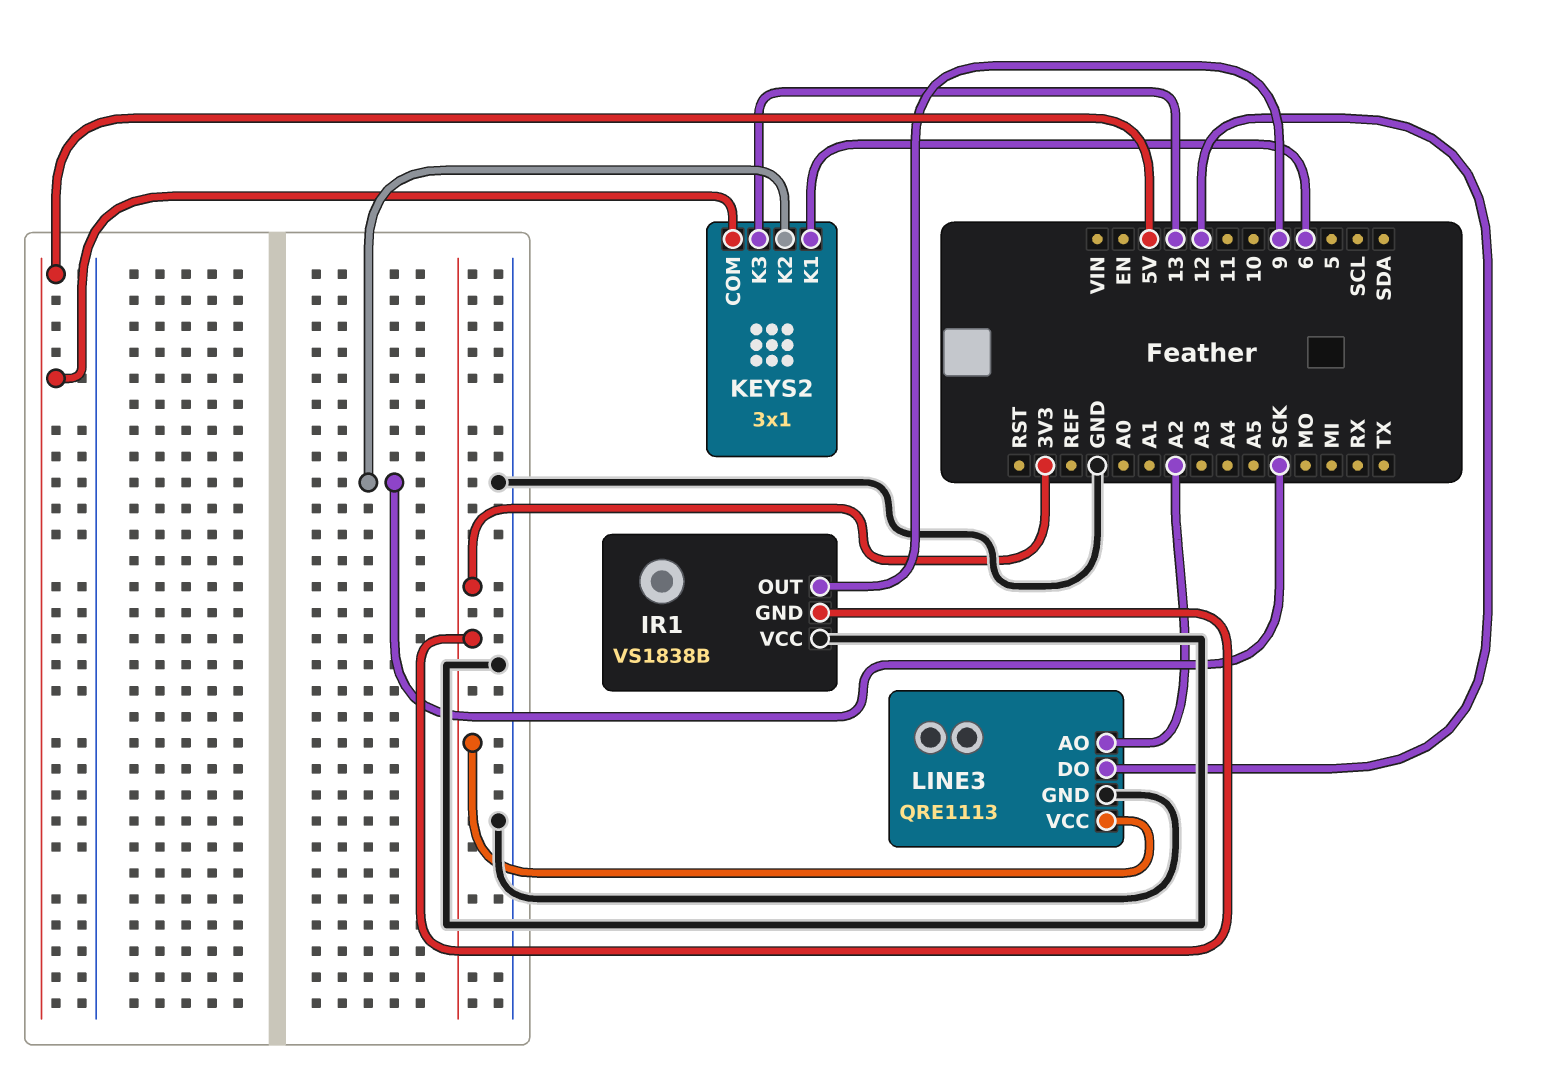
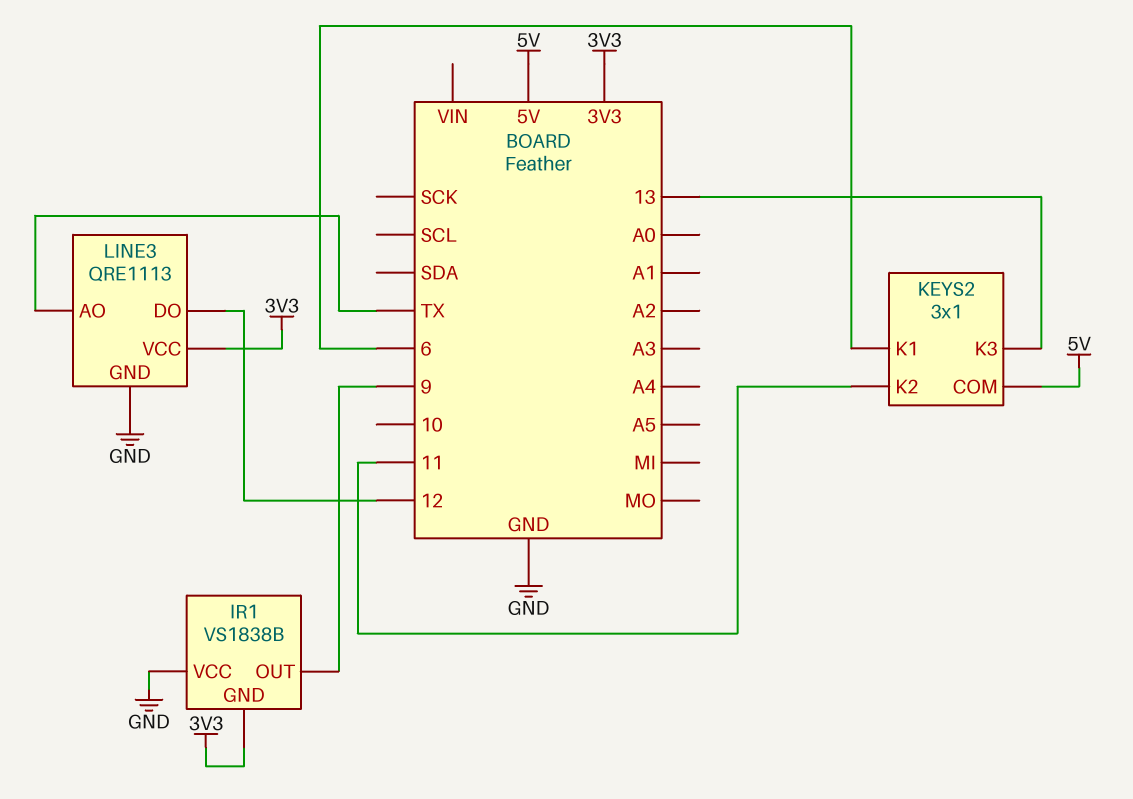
KEYS2 pin K2: SCK -> 11
LINE3 pin AO: A2 -> TX

